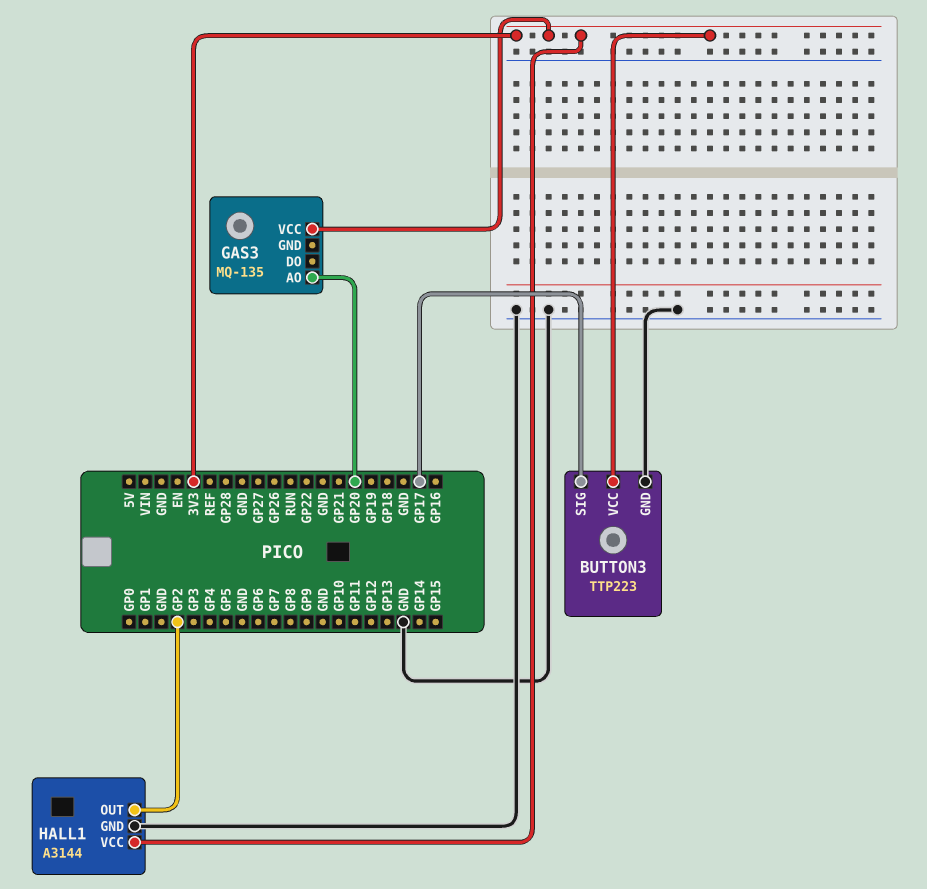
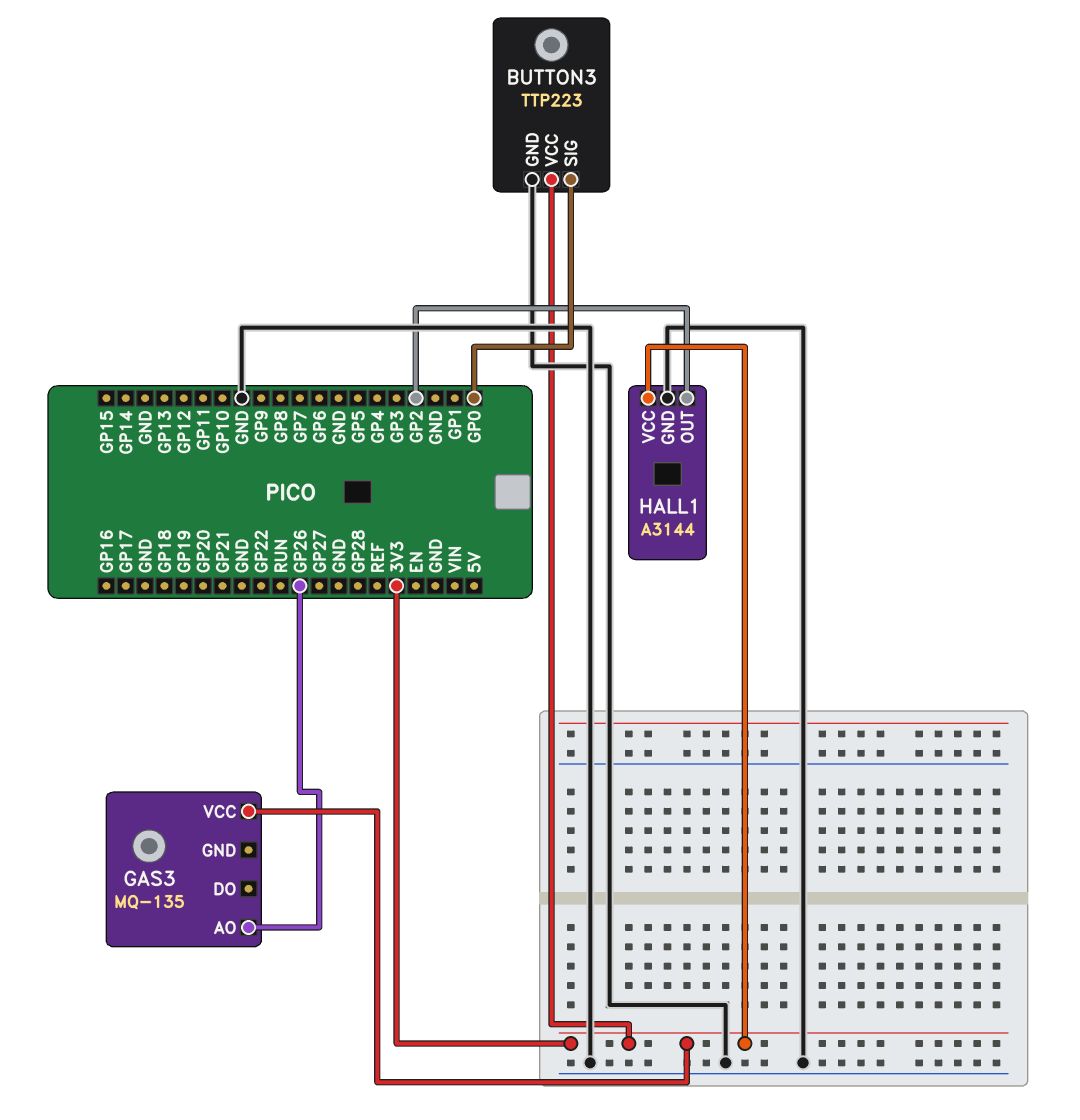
BUTTON3 pin SIG: GP17 -> GP0
GAS3 pin AO: GP20 -> GP26

